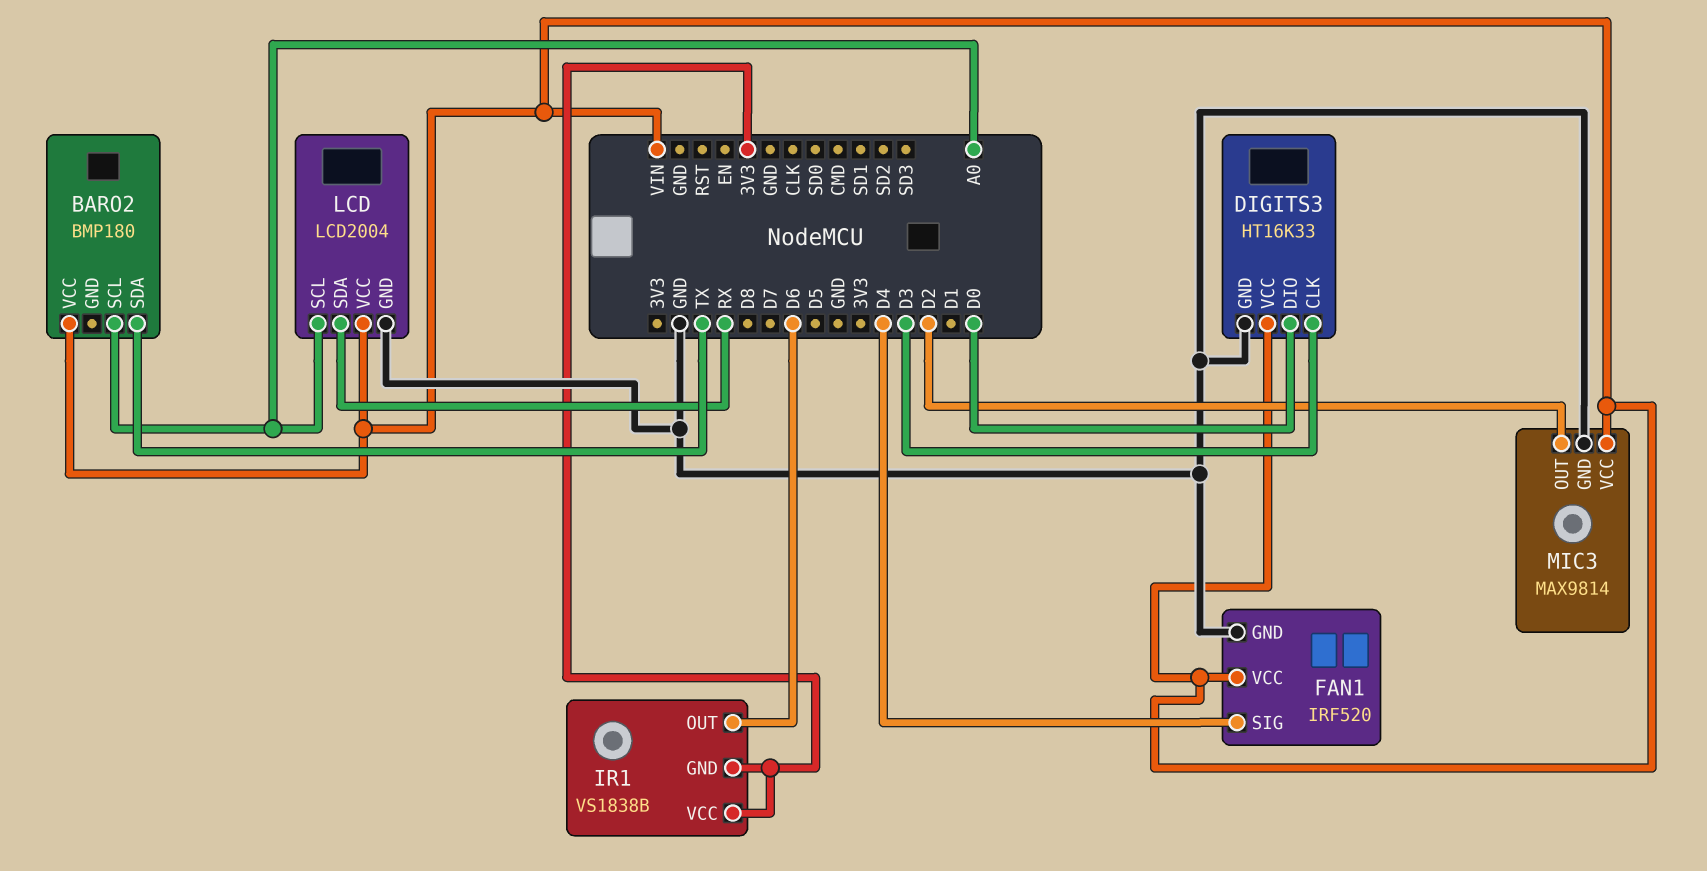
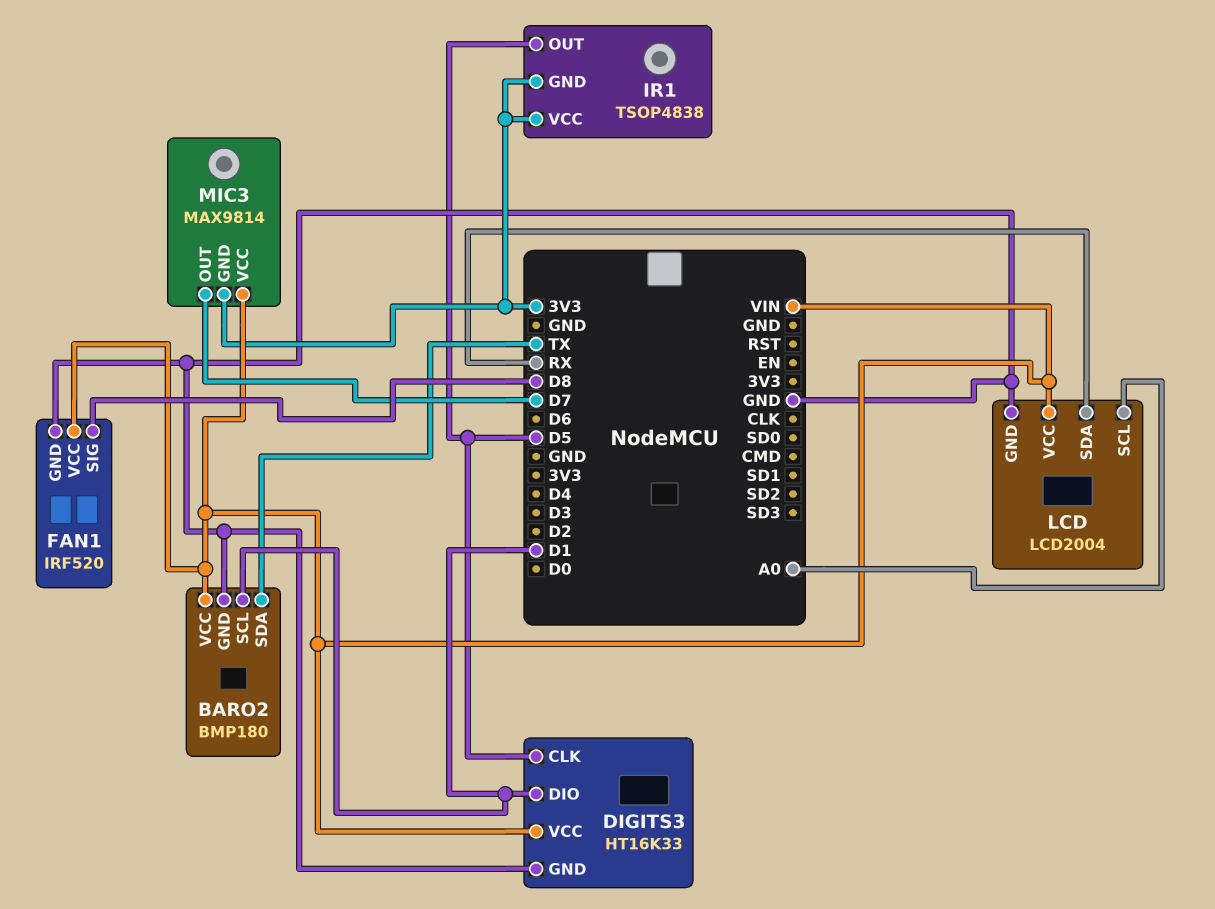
BARO2 pin GND: none -> GND
BARO2 pin SCL: A0 -> D1
DIGITS3 pin CLK: D3 -> D5
DIGITS3 pin DIO: D0 -> D1
FAN1 pin SIG: D4 -> D8
IR1: VS1838B -> TSOP4838
IR1 pin OUT: D6 -> D5
MIC3 pin GND: GND -> 3V3
MIC3 pin OUT: D2 -> D7

